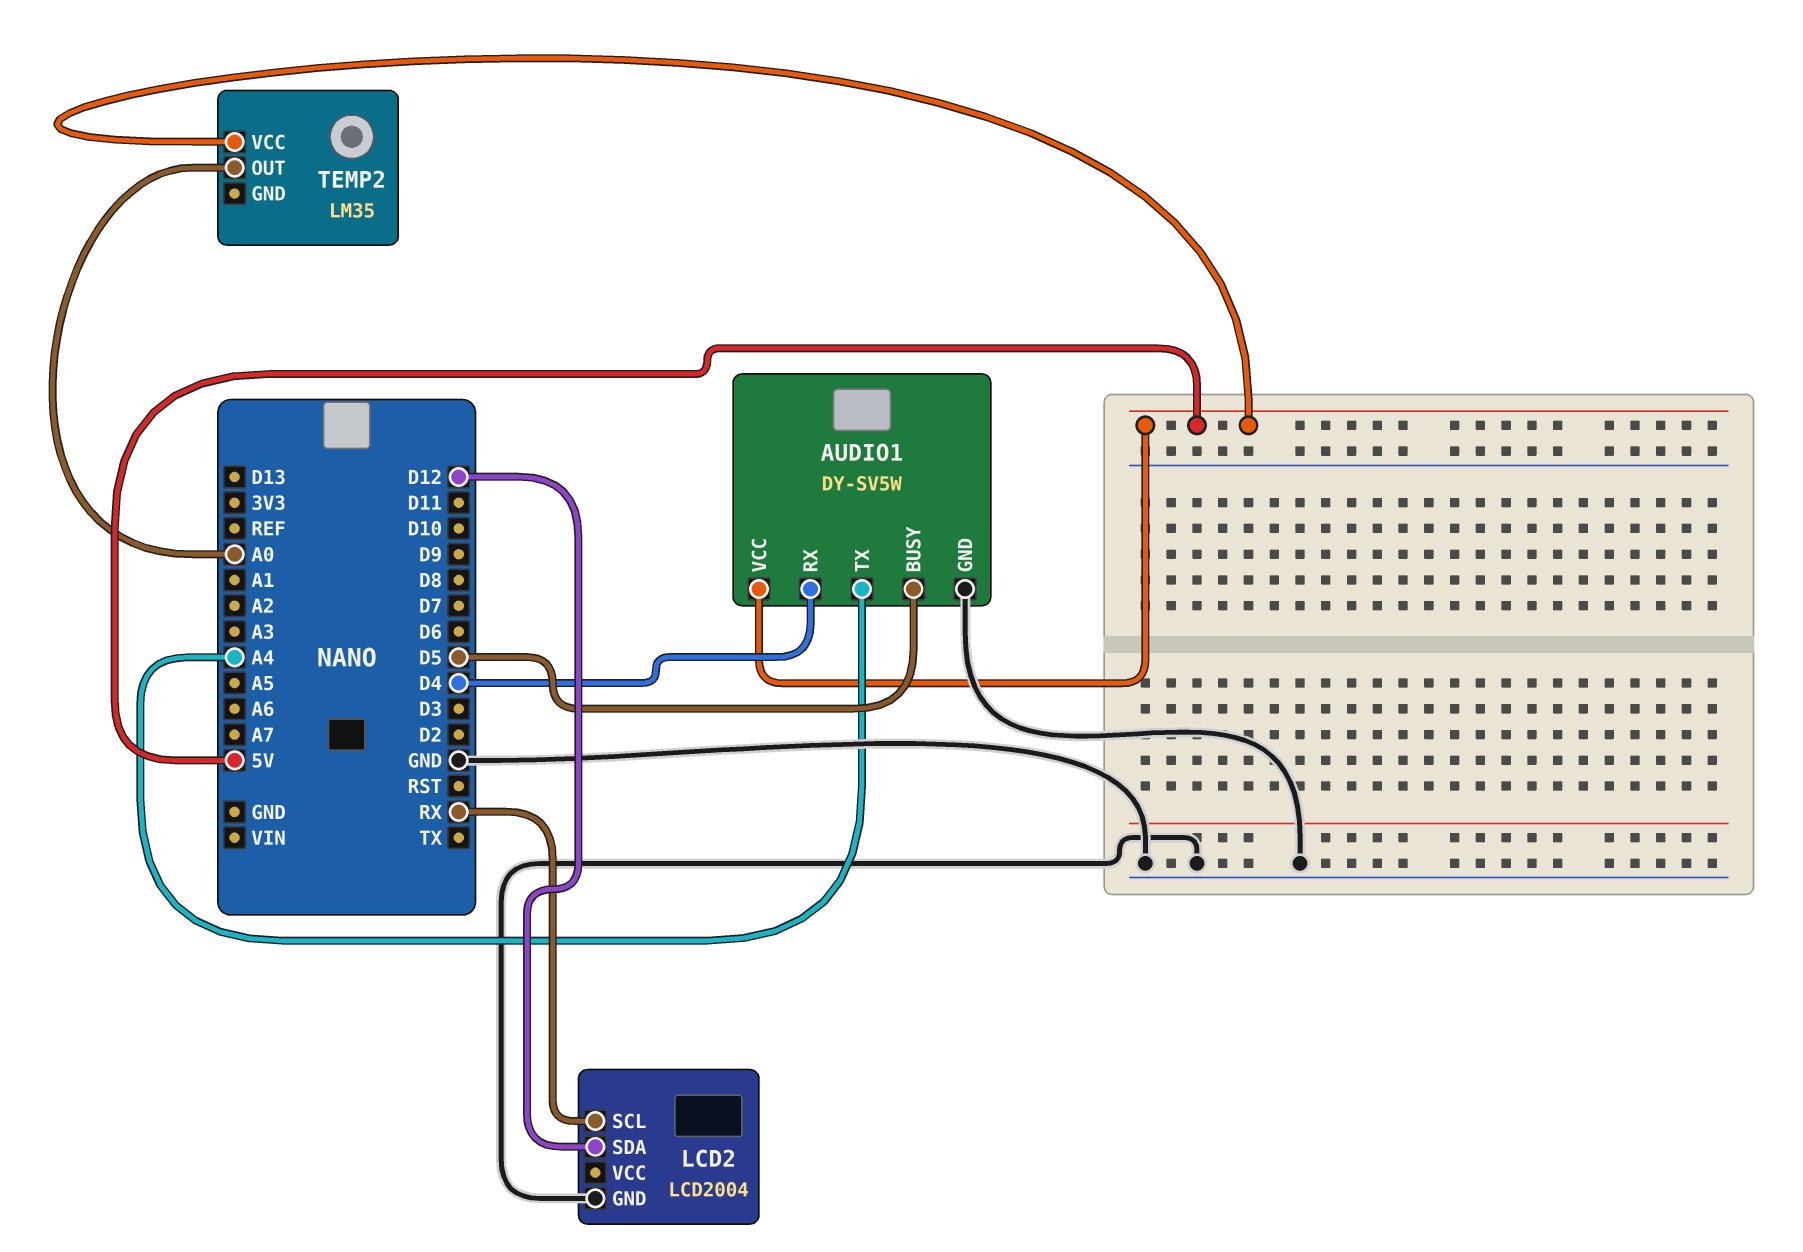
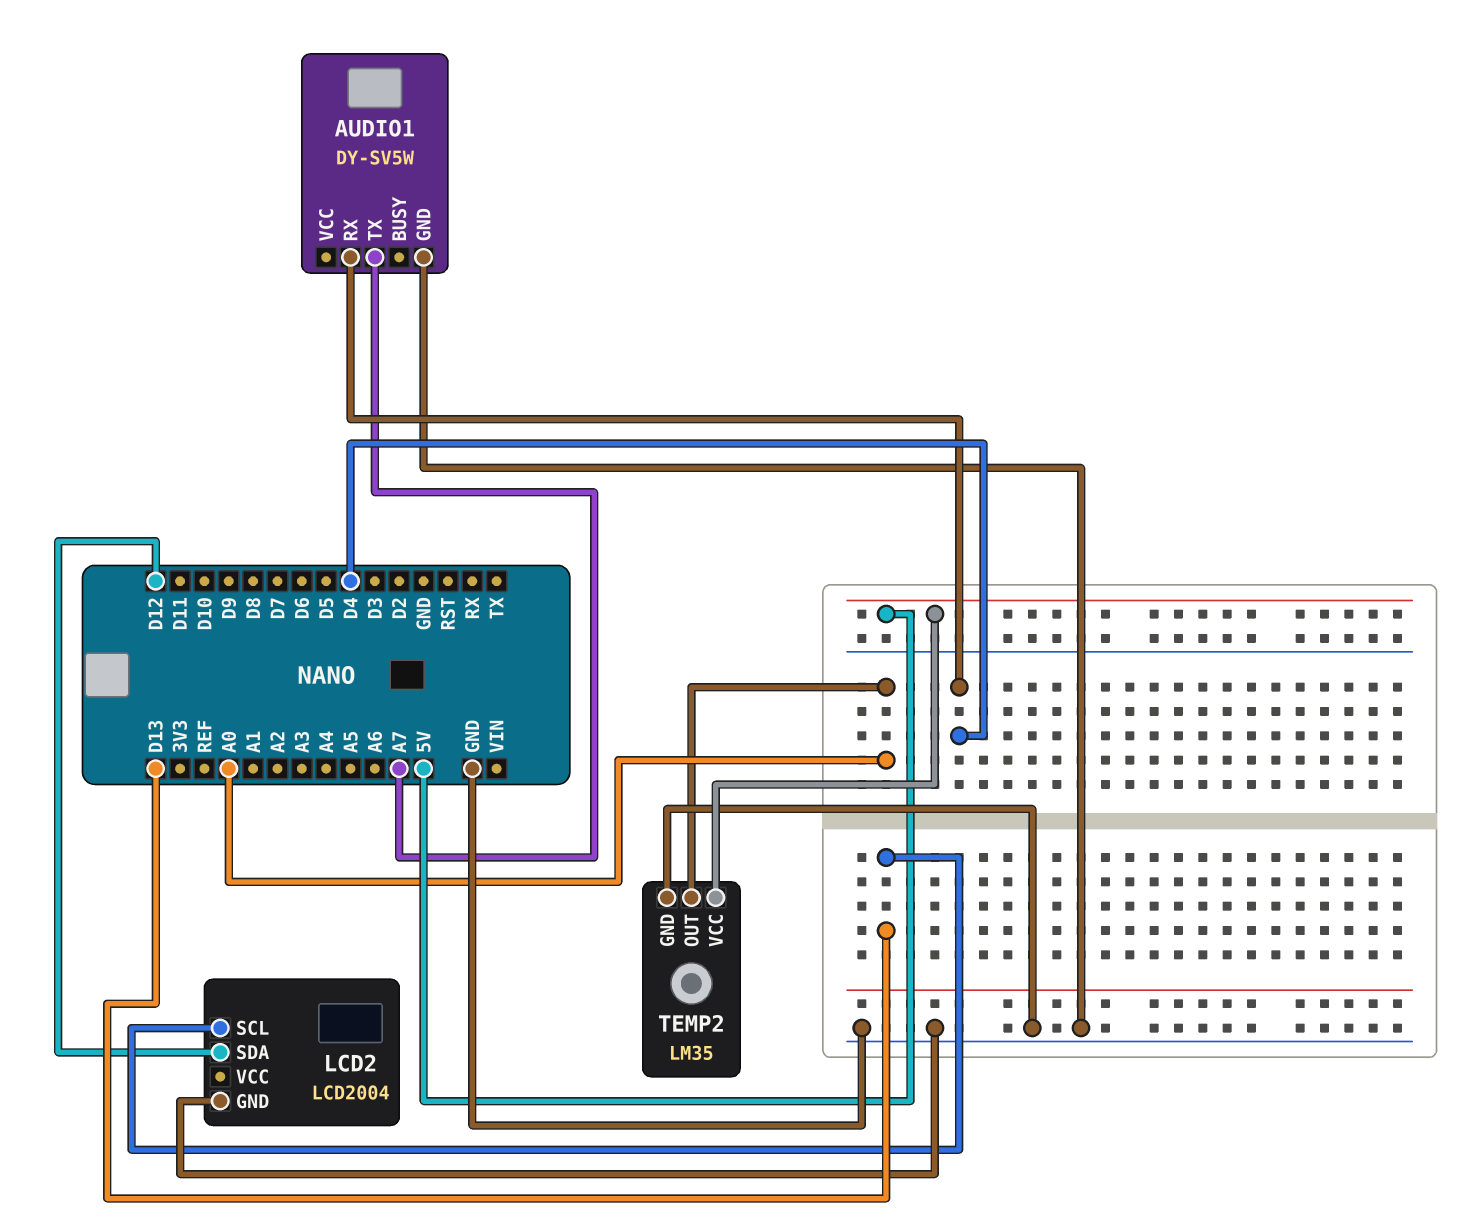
AUDIO1 pin BUSY: D5 -> none
AUDIO1 pin TX: A4 -> A7
AUDIO1 pin VCC: 5V -> none
LCD2 pin SCL: RX -> D13
TEMP2 pin GND: none -> GND

